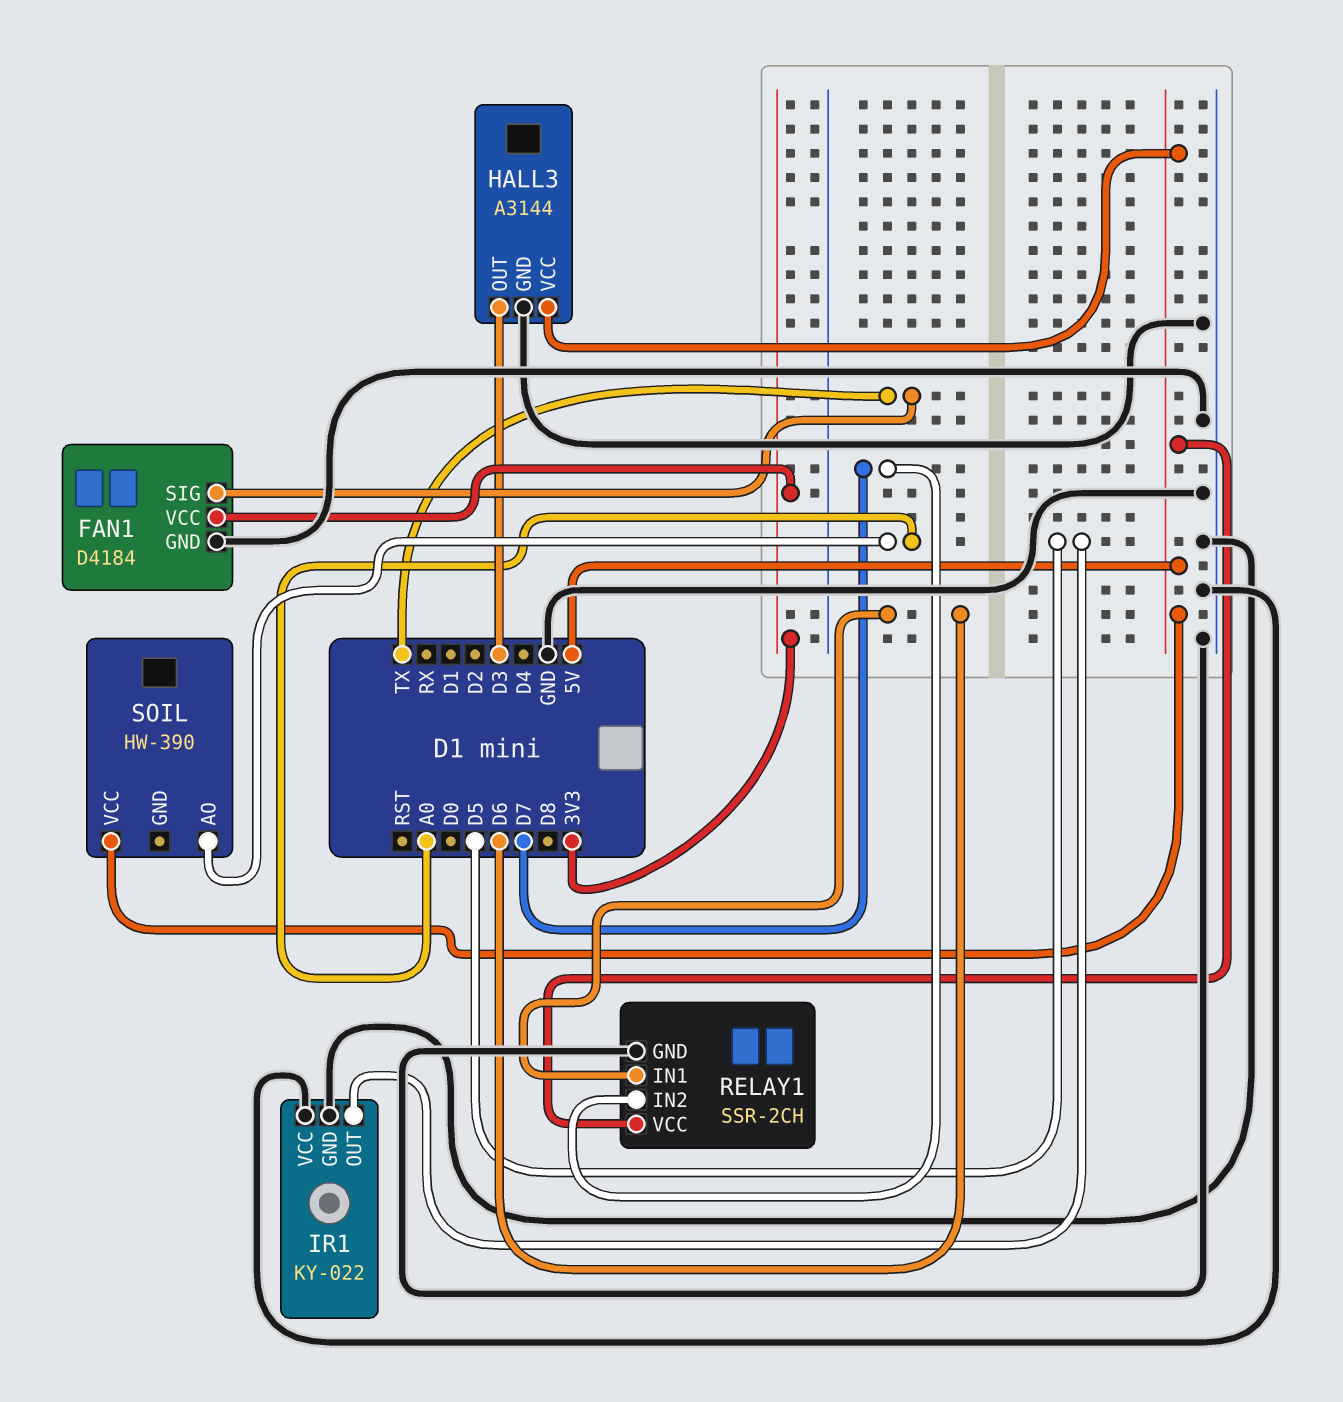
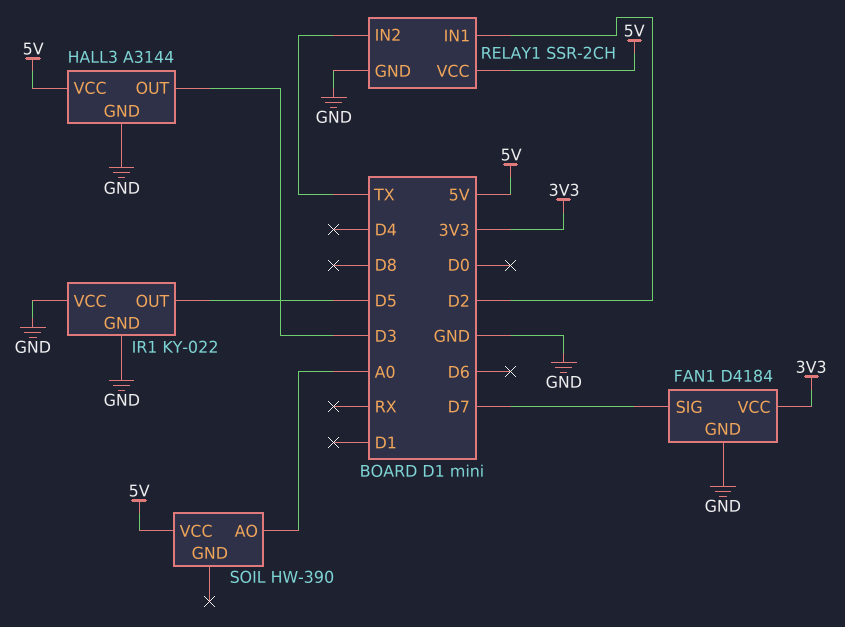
FAN1 pin SIG: TX -> D7
RELAY1 pin IN1: D6 -> D2
RELAY1 pin IN2: D7 -> TX

